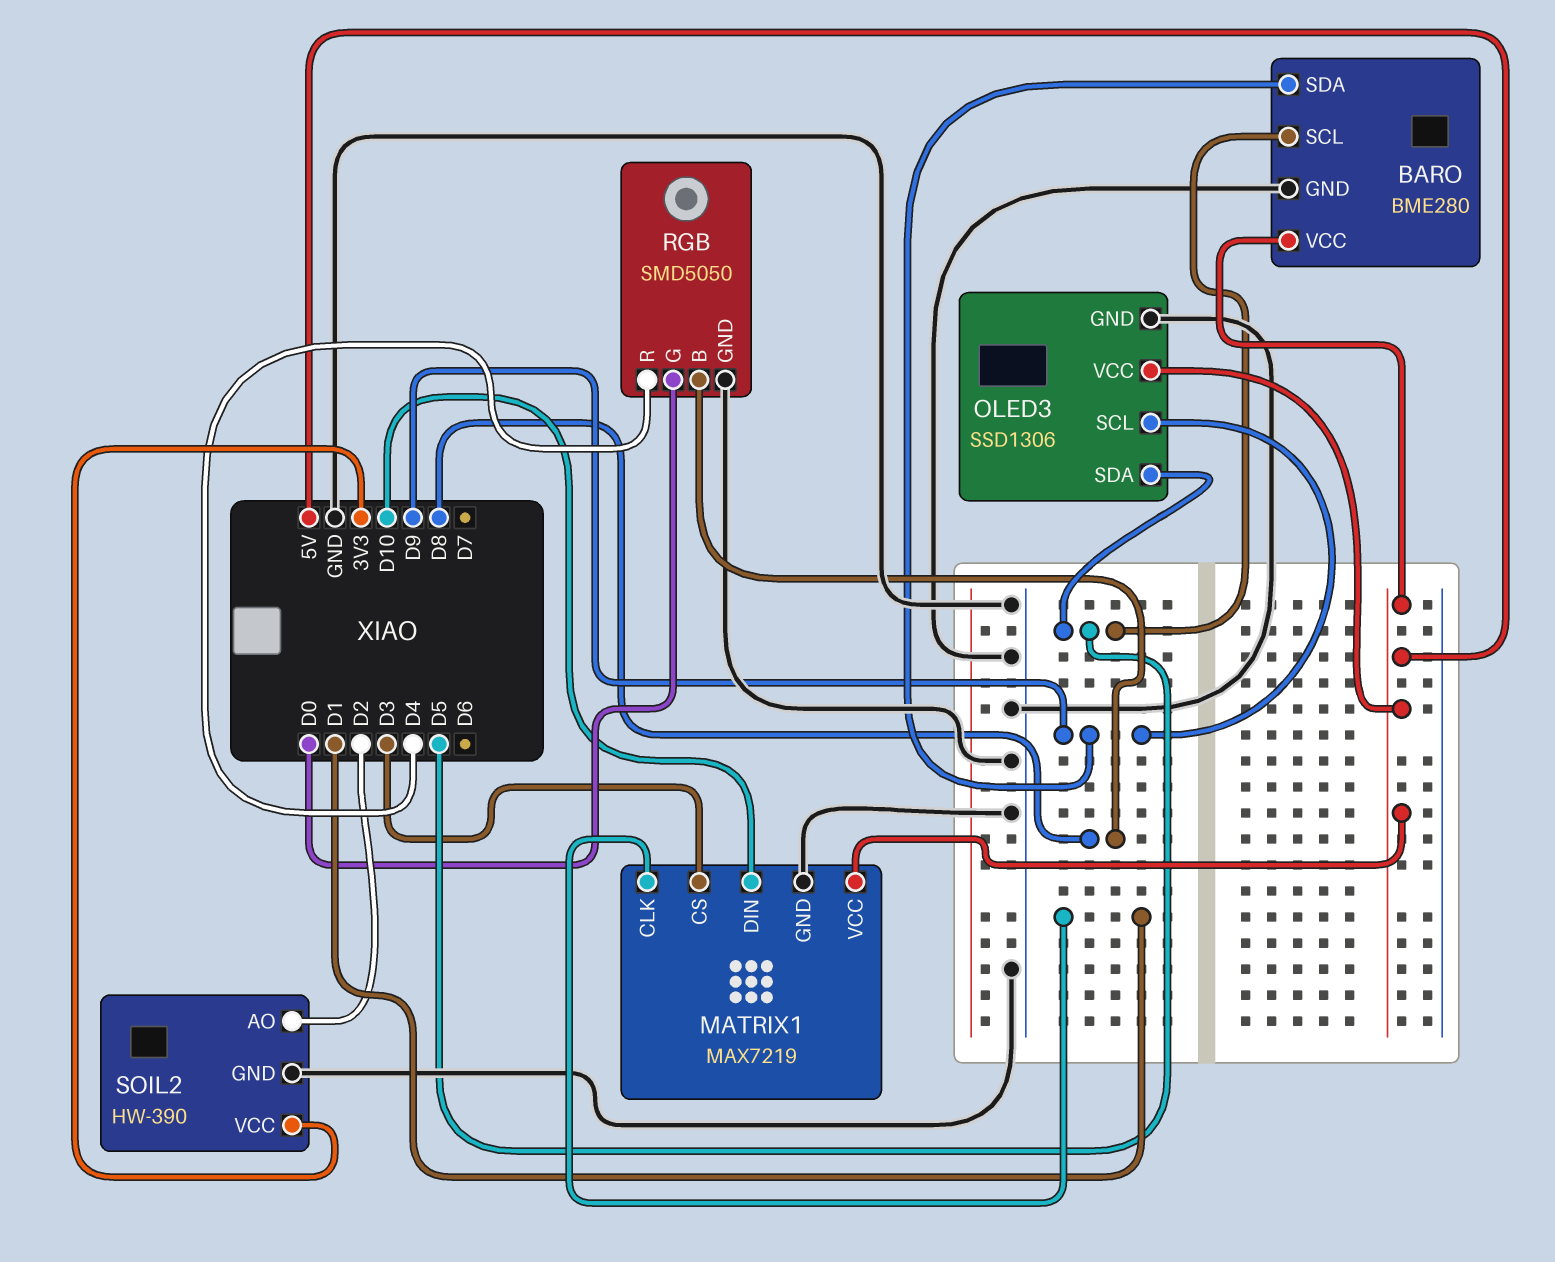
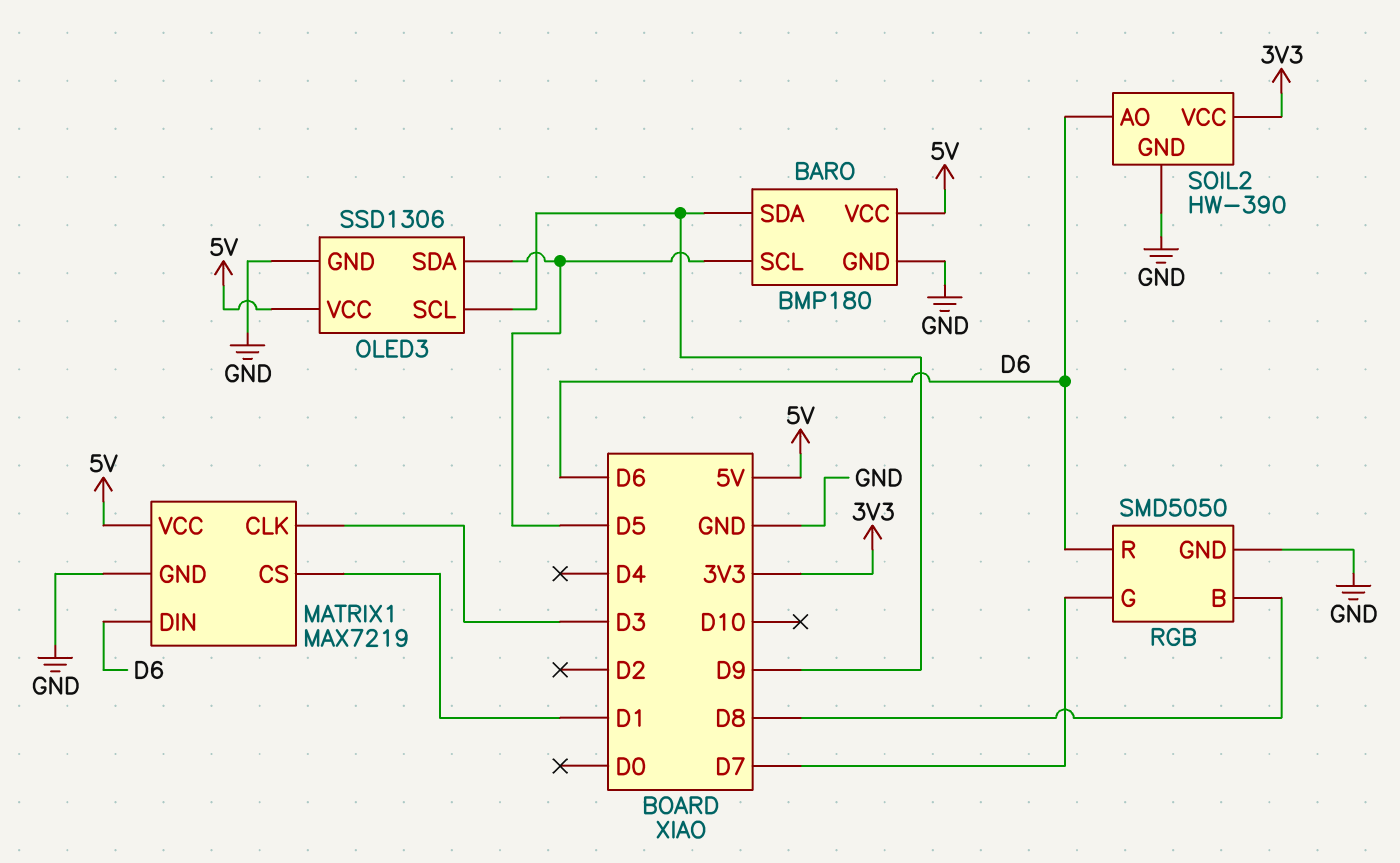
BARO: BME280 -> BMP180
MATRIX1 pin CLK: D1 -> D3
MATRIX1 pin CS: D3 -> D1
MATRIX1 pin DIN: D10 -> D6
RGB pin G: D0 -> D7
RGB pin R: D4 -> D6
SOIL2 pin AO: D2 -> D6

